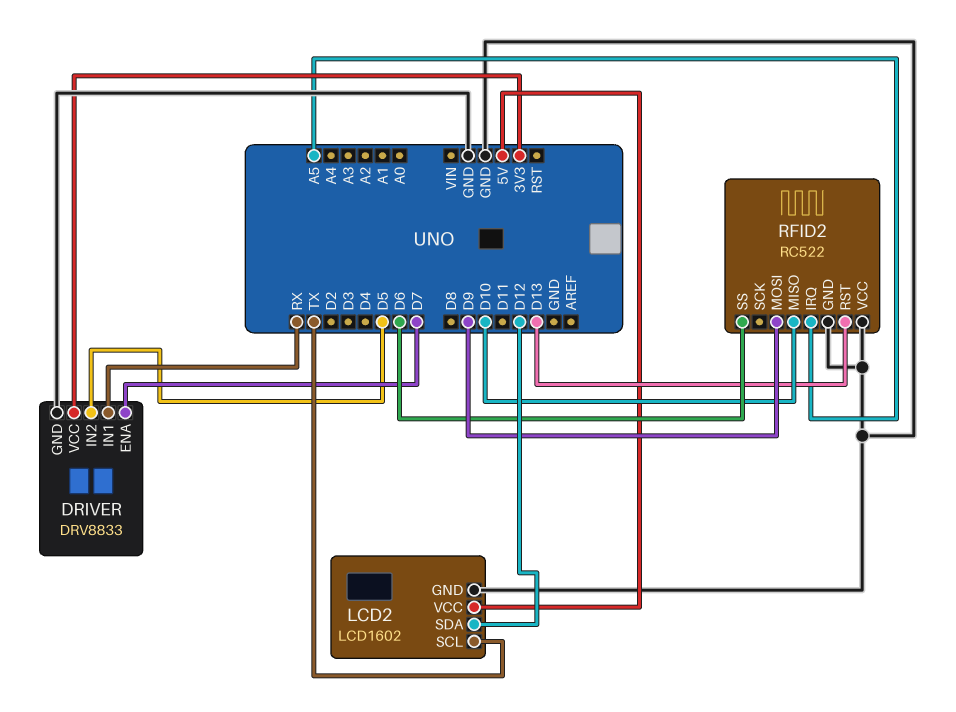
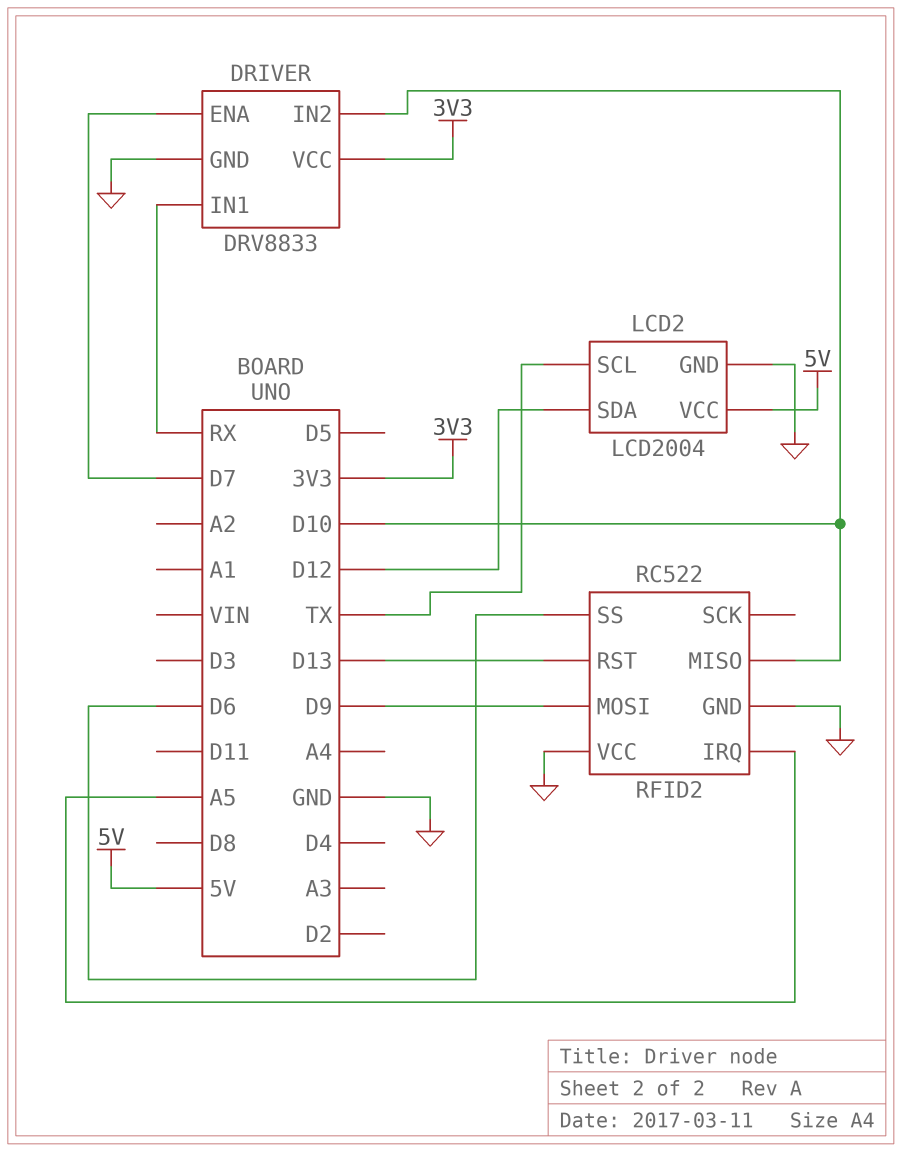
DRIVER pin IN2: D5 -> D10
LCD2: LCD1602 -> LCD2004

